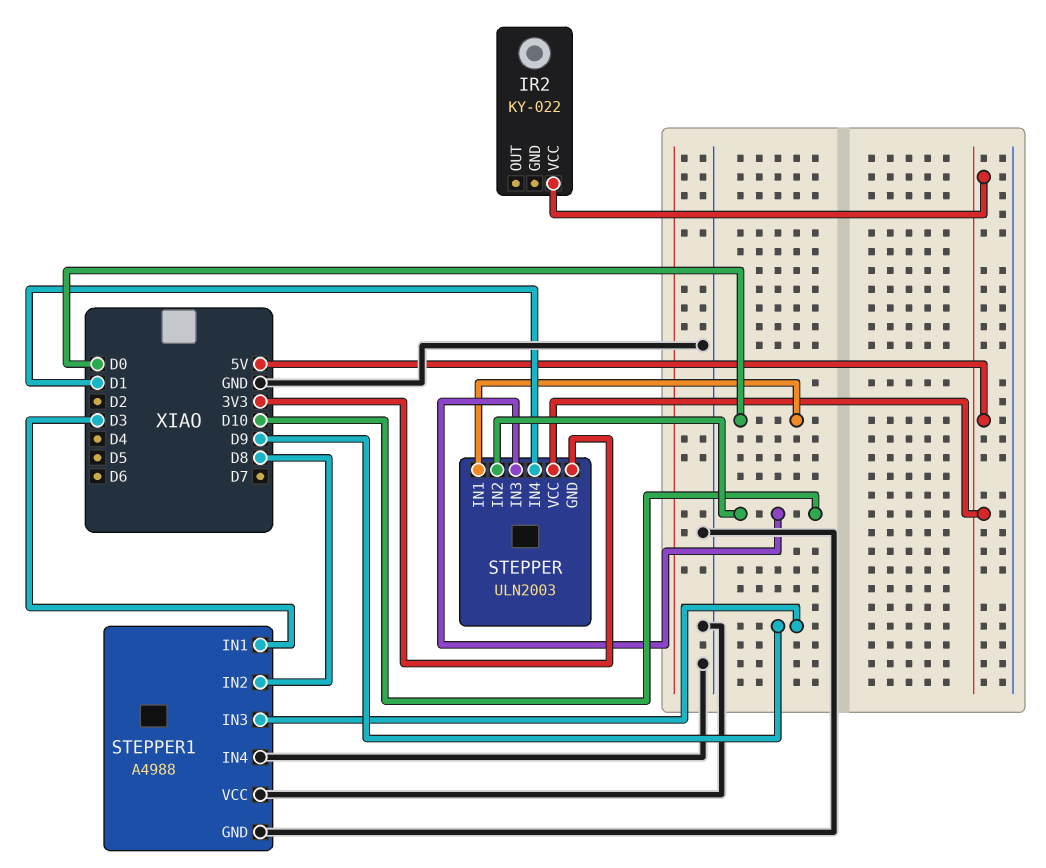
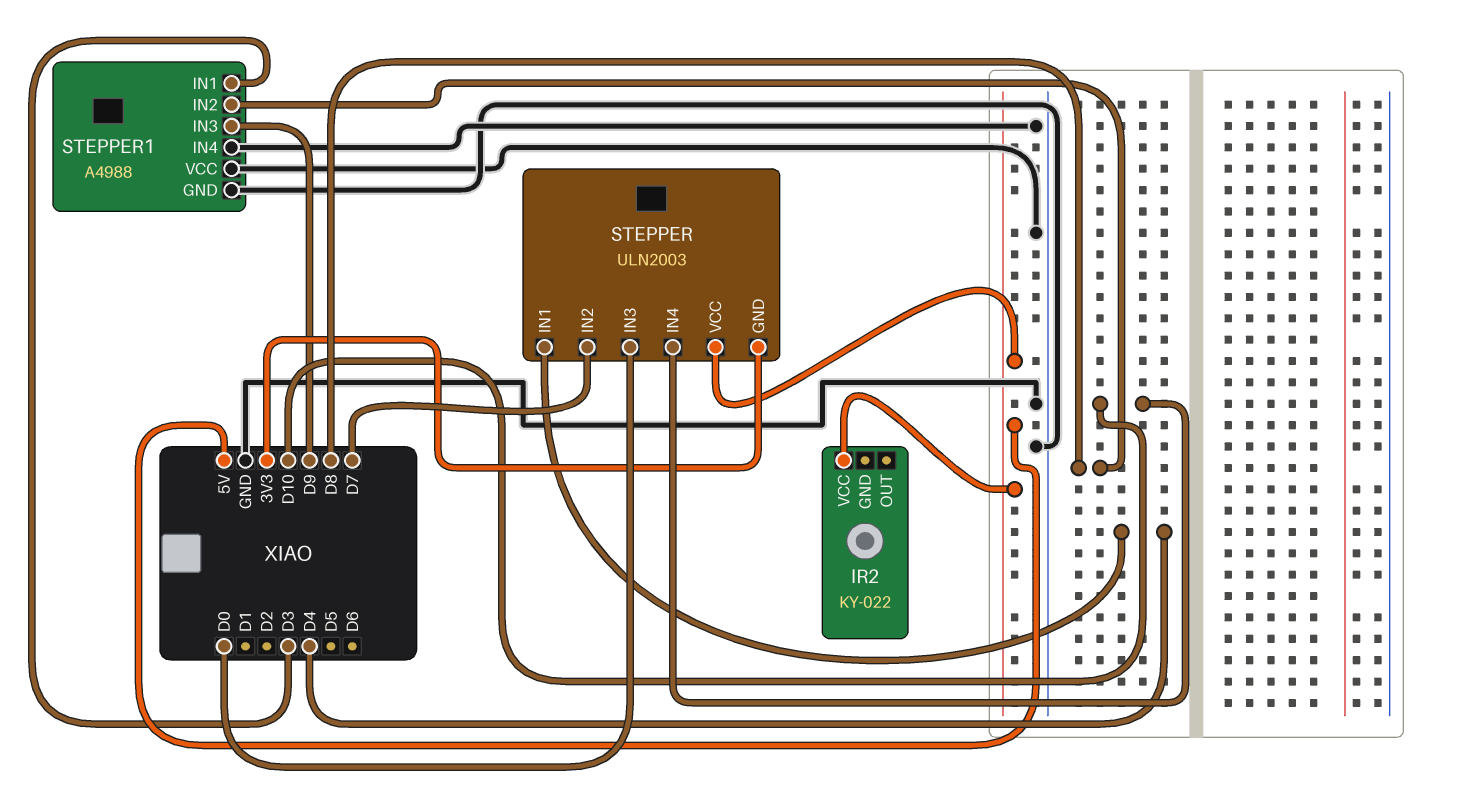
STEPPER pin IN1: D0 -> D4
STEPPER pin IN2: D10 -> D7
STEPPER pin IN3: D10 -> D0
STEPPER pin IN4: D1 -> D10

